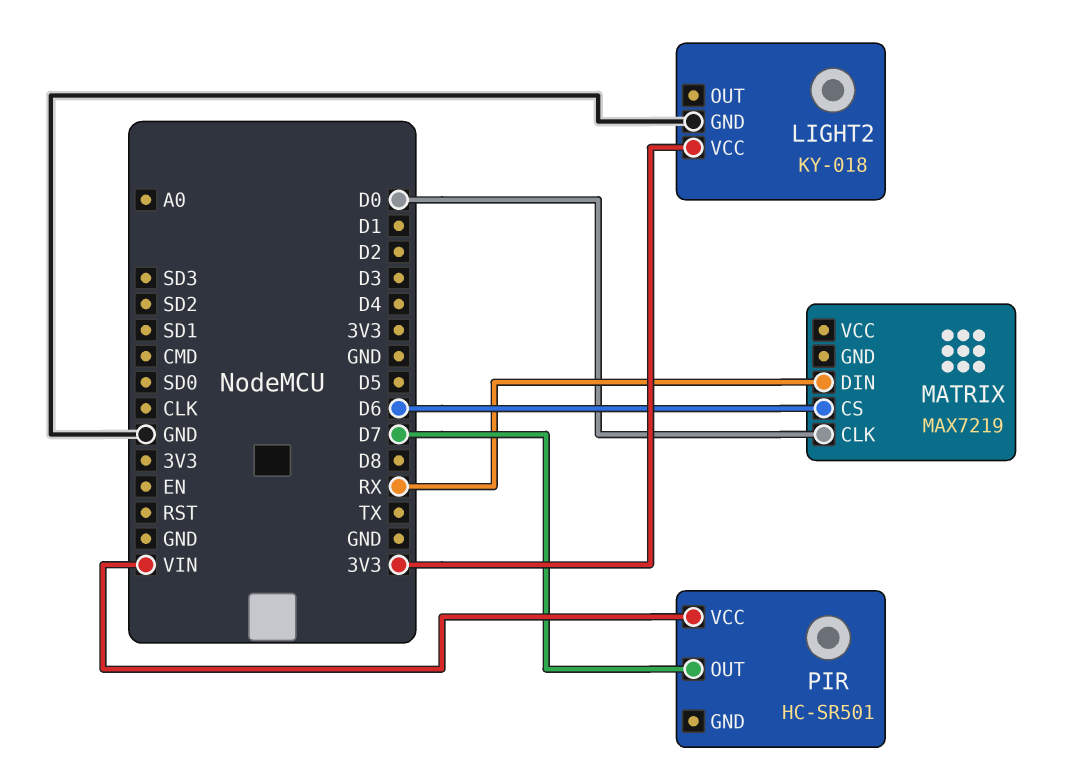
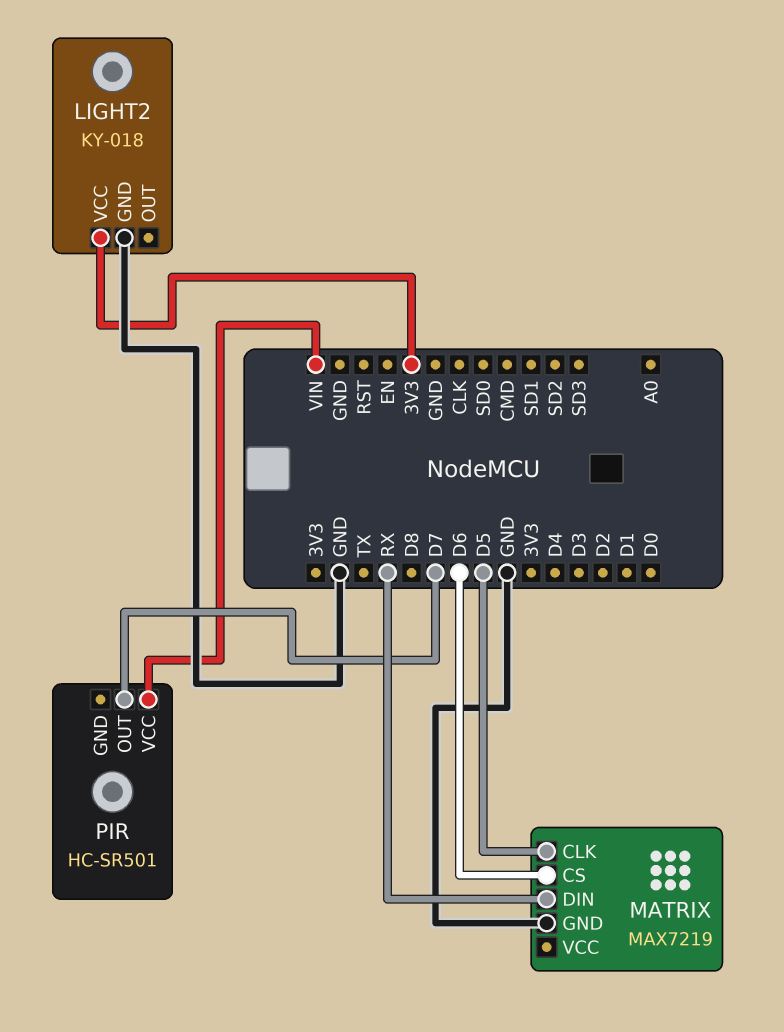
MATRIX pin CLK: D0 -> D5
MATRIX pin GND: none -> GND

